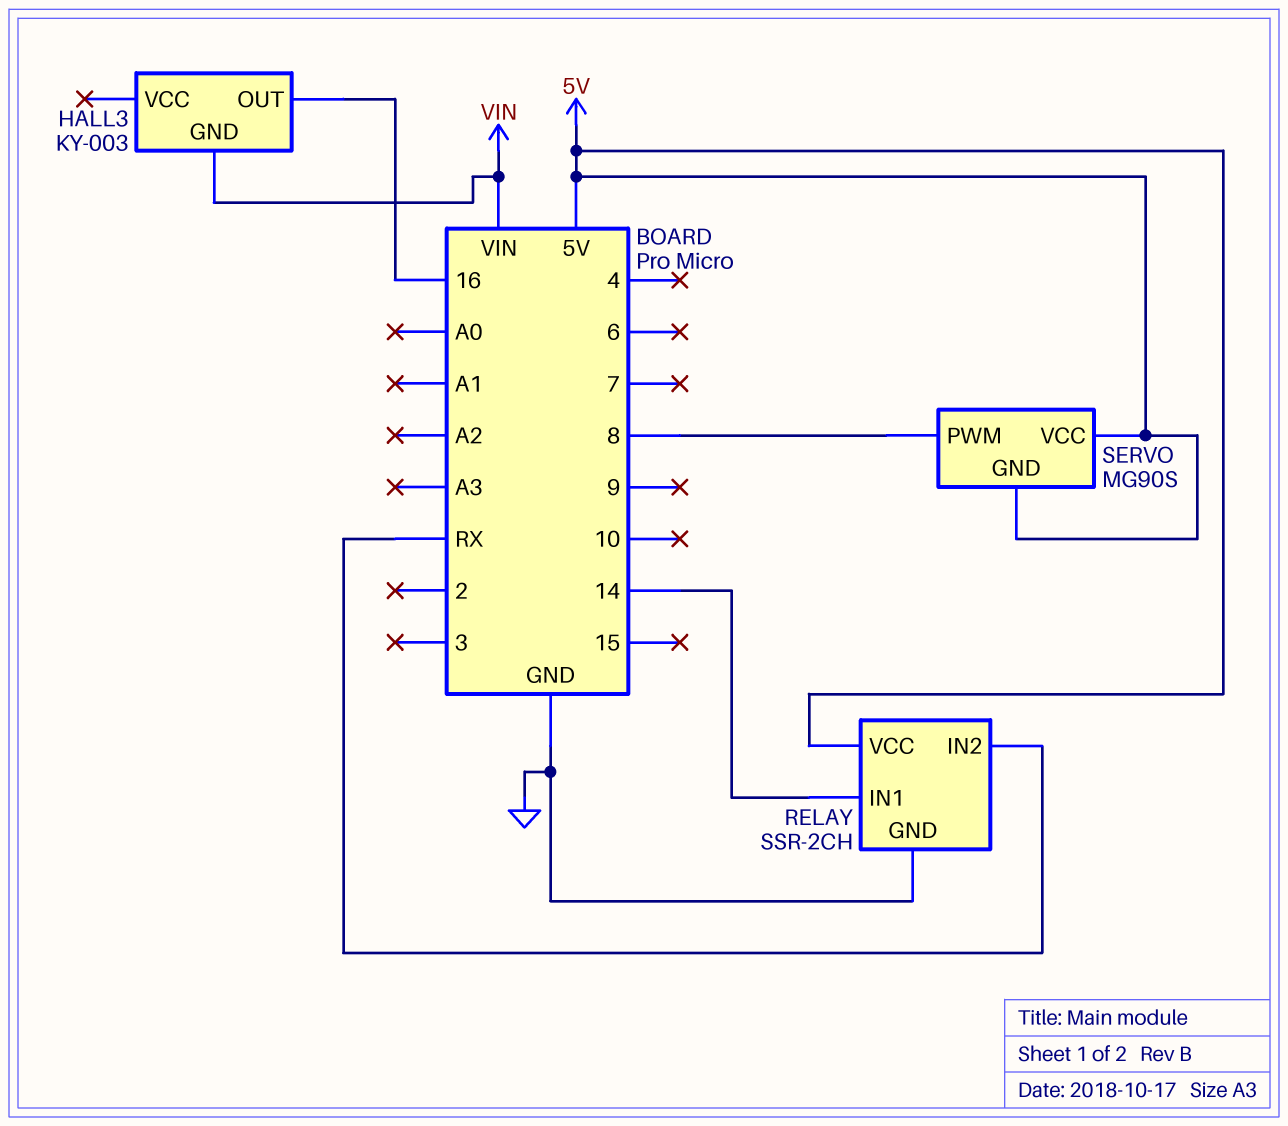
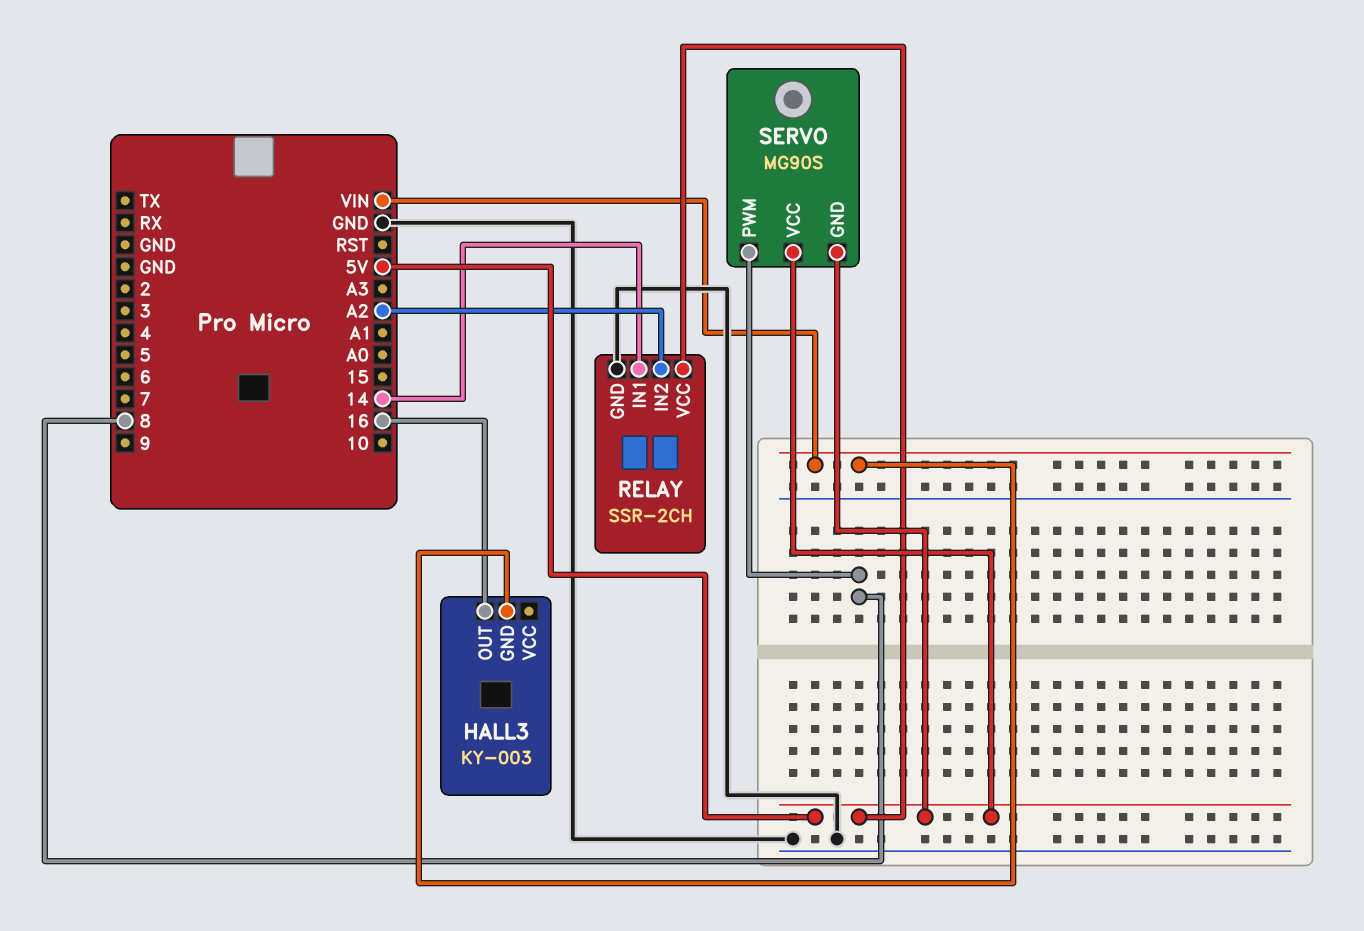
RELAY pin IN2: RX -> A2

